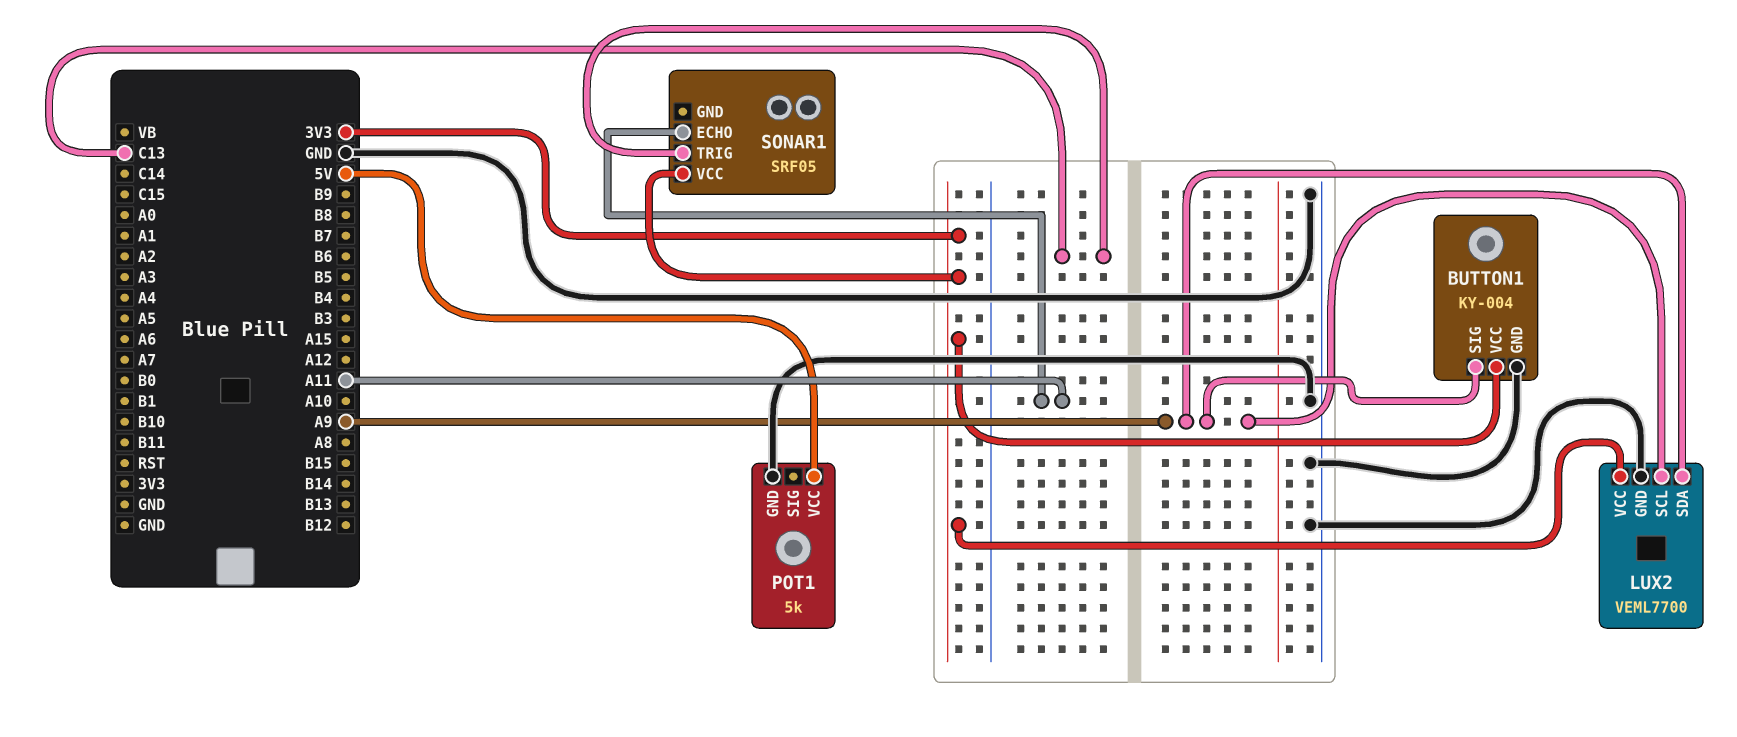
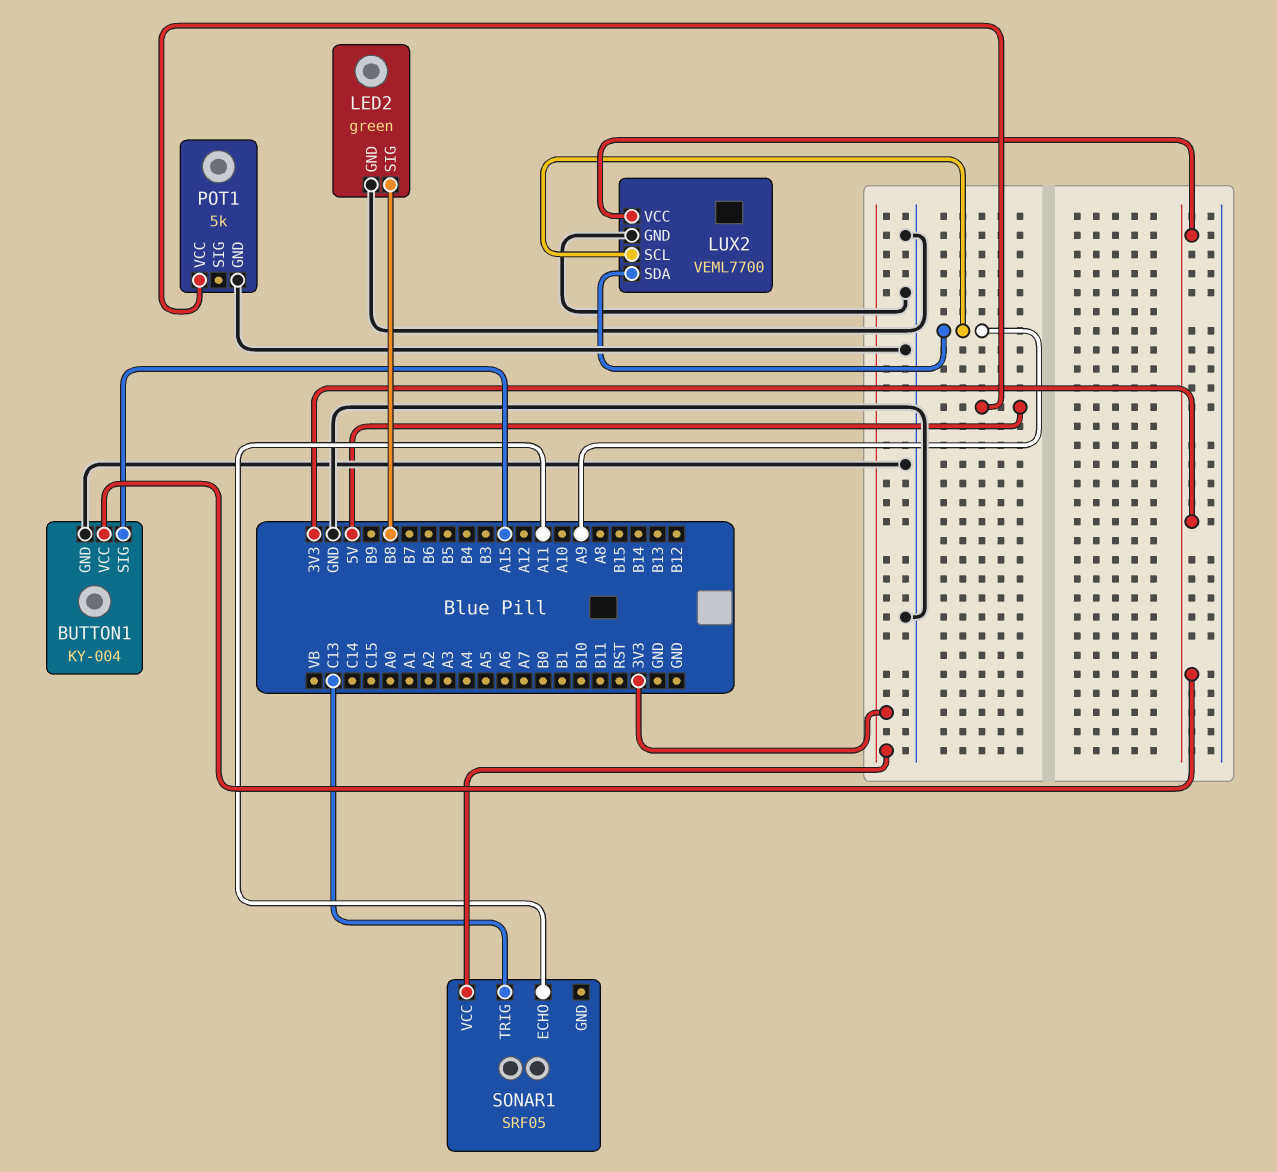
BUTTON1 pin SIG: A9 -> A15
LED2: none -> green
LED2 pin GND: none -> GND
LED2 pin SIG: none -> B8

